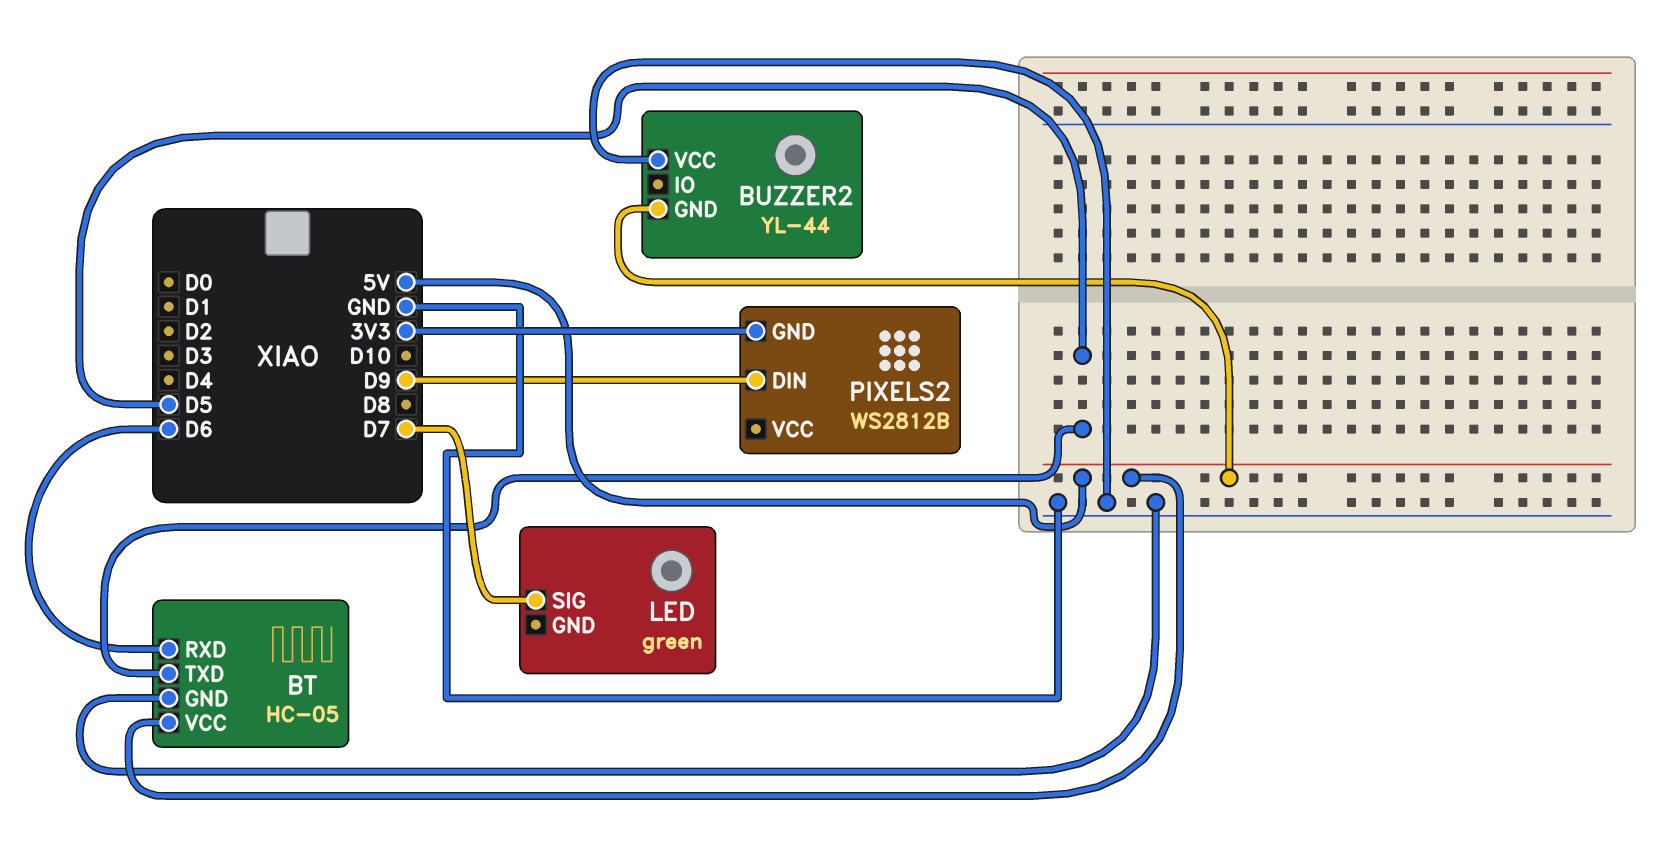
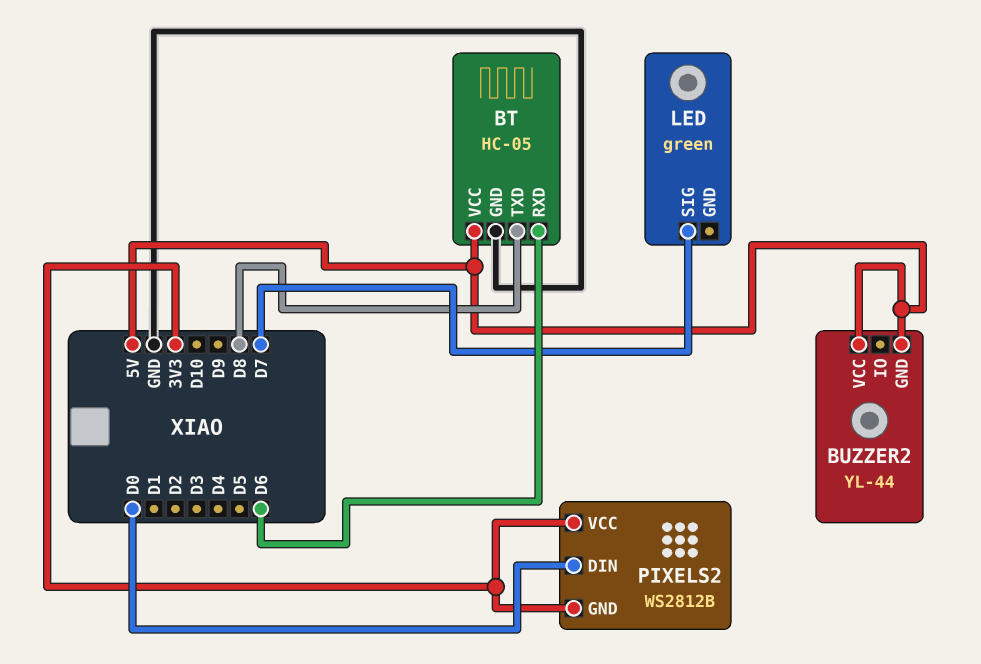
BT pin TXD: D5 -> D8
BUZZER2 pin VCC: GND -> 5V
PIXELS2 pin DIN: D9 -> D0
PIXELS2 pin VCC: none -> 3V3

